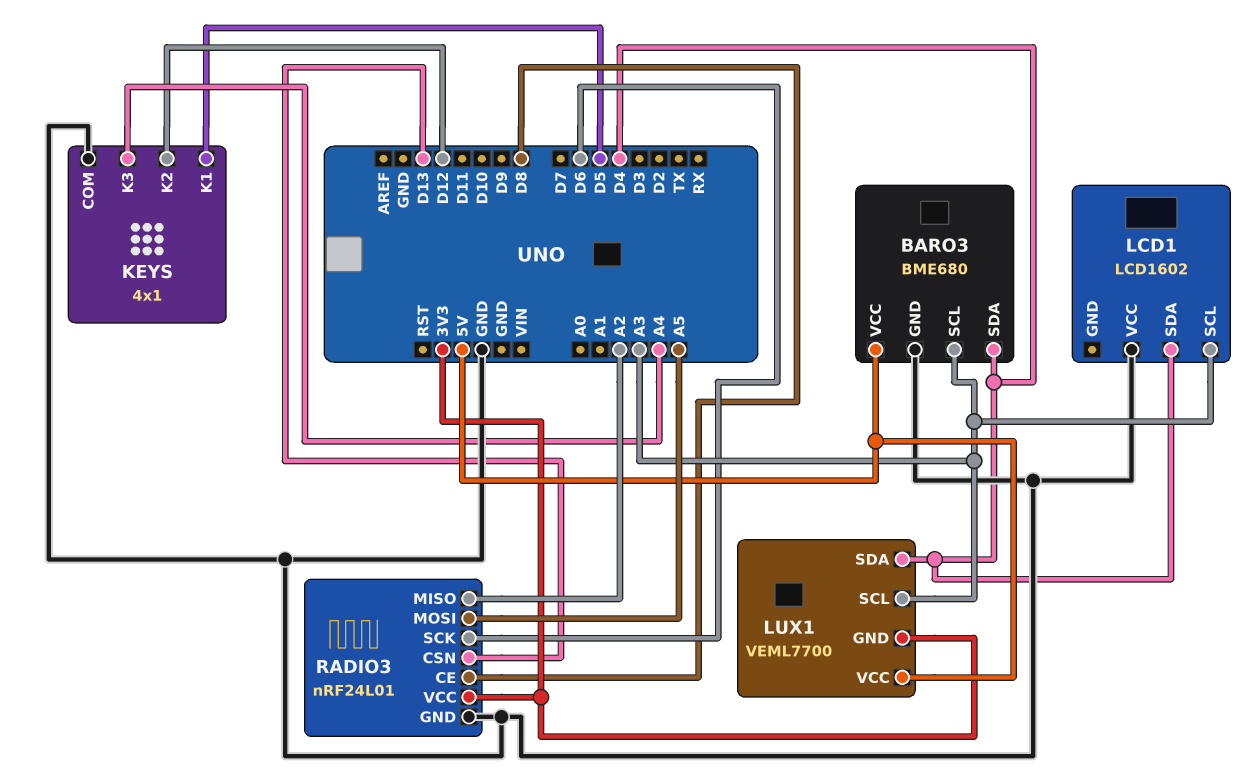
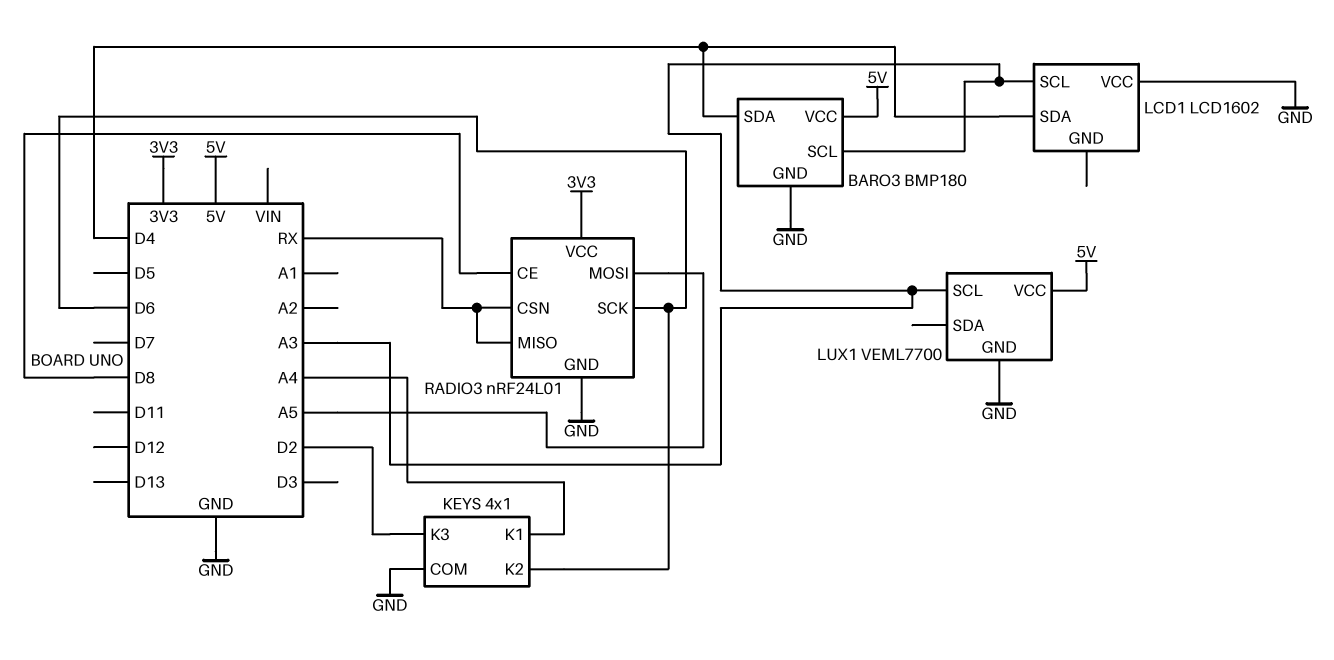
BARO3: BME680 -> BMP180
KEYS pin K1: D5 -> A4
KEYS pin K2: D12 -> D6
KEYS pin K3: A4 -> D2
LUX1 pin GND: 3V3 -> GND
LUX1 pin SDA: D4 -> none
RADIO3 pin CSN: D13 -> RX
RADIO3 pin MISO: A2 -> RX

